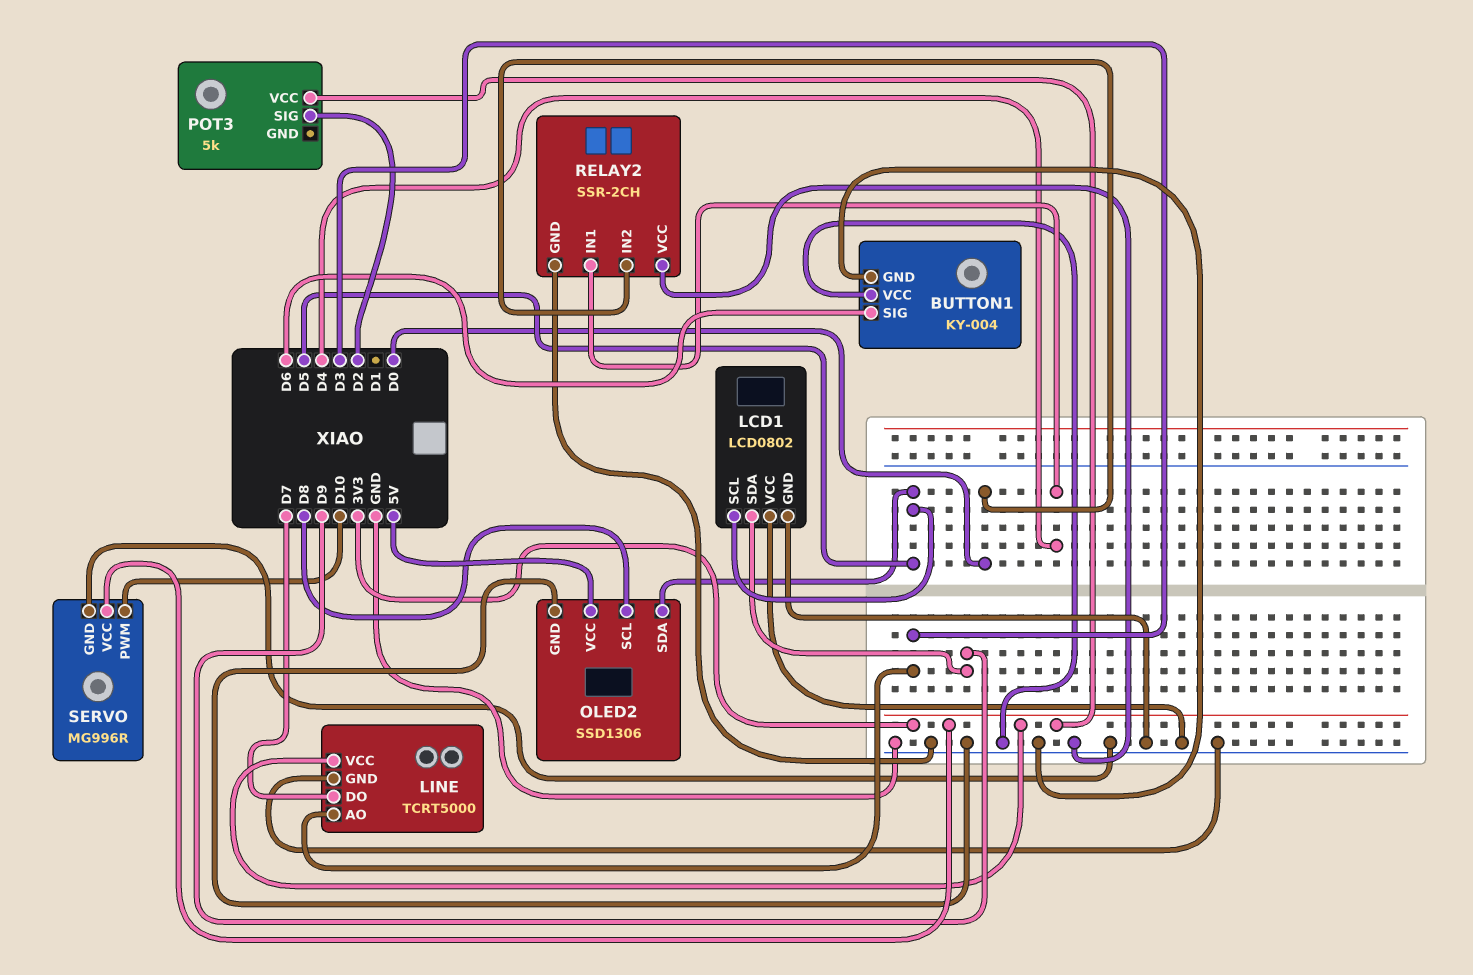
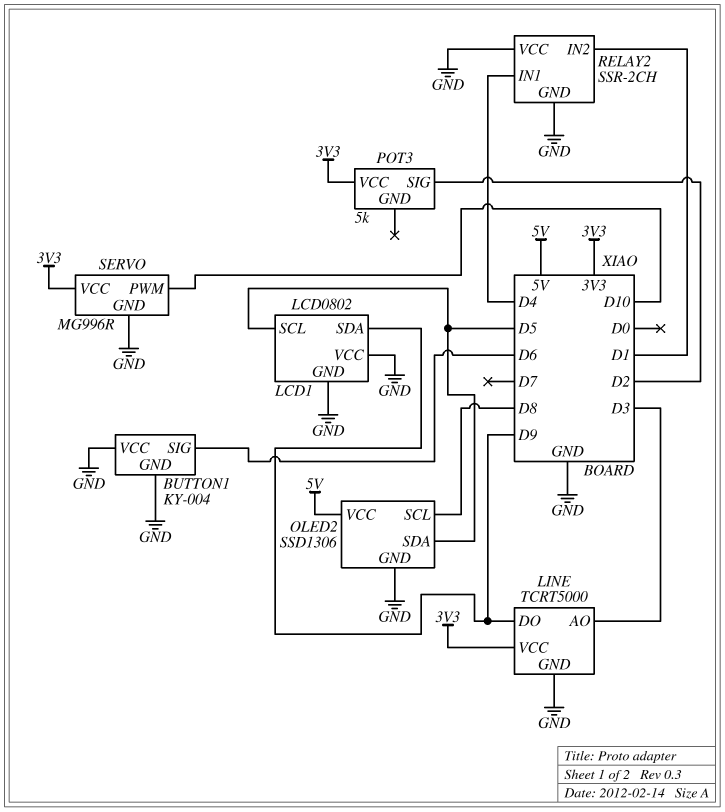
LINE pin DO: D7 -> D9
RELAY2 pin IN2: D0 -> D1

